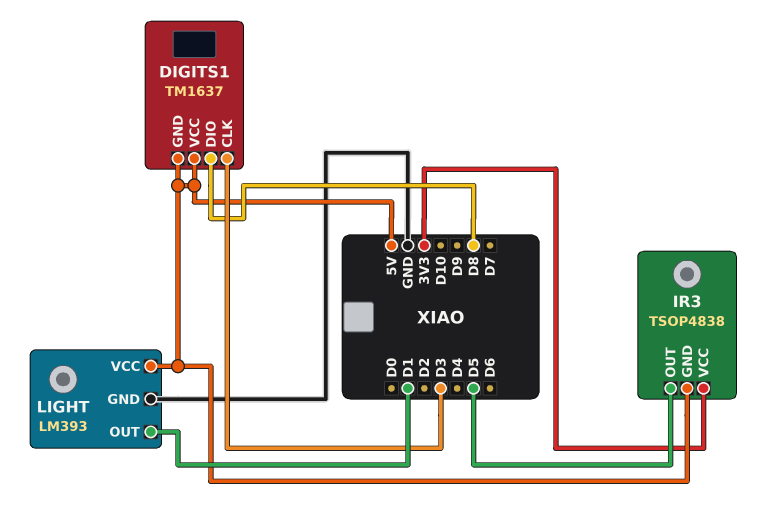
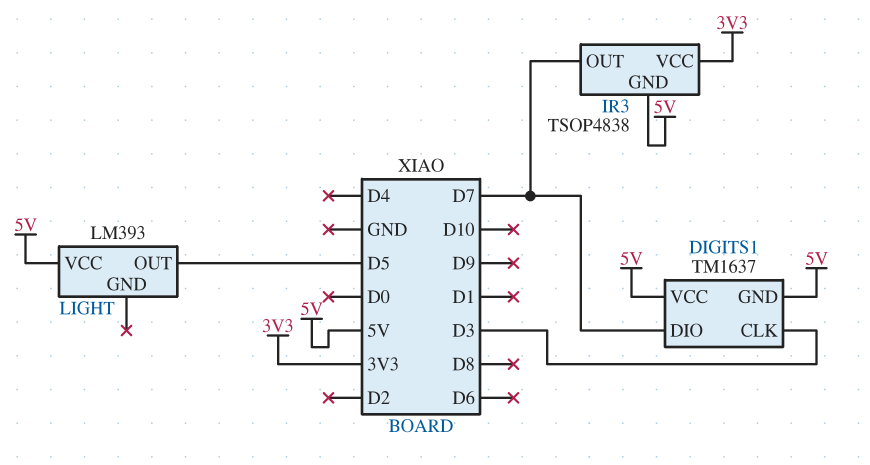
DIGITS1 pin DIO: D8 -> D7
IR3 pin OUT: D5 -> D7
LIGHT pin GND: GND -> none
LIGHT pin OUT: D1 -> D5

